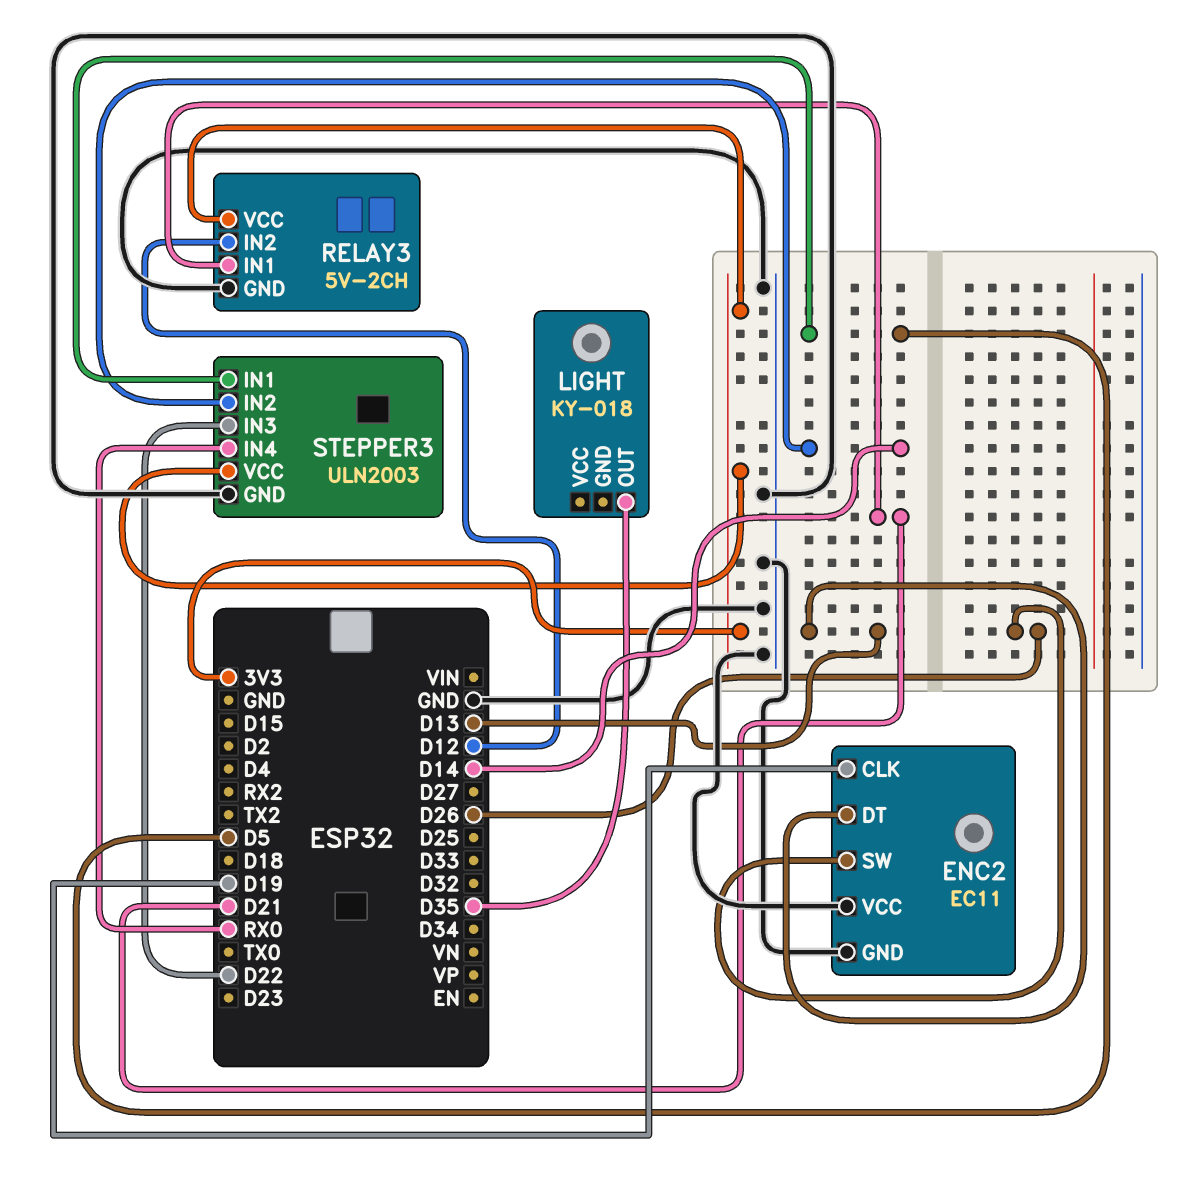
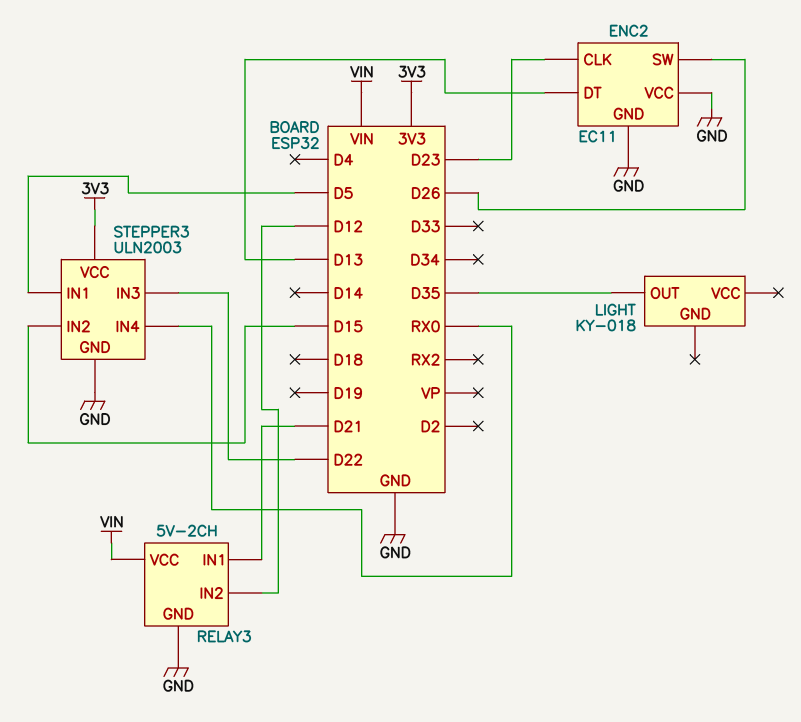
ENC2 pin CLK: D19 -> D23
RELAY3 pin VCC: 3V3 -> VIN
STEPPER3 pin IN2: D14 -> D15

